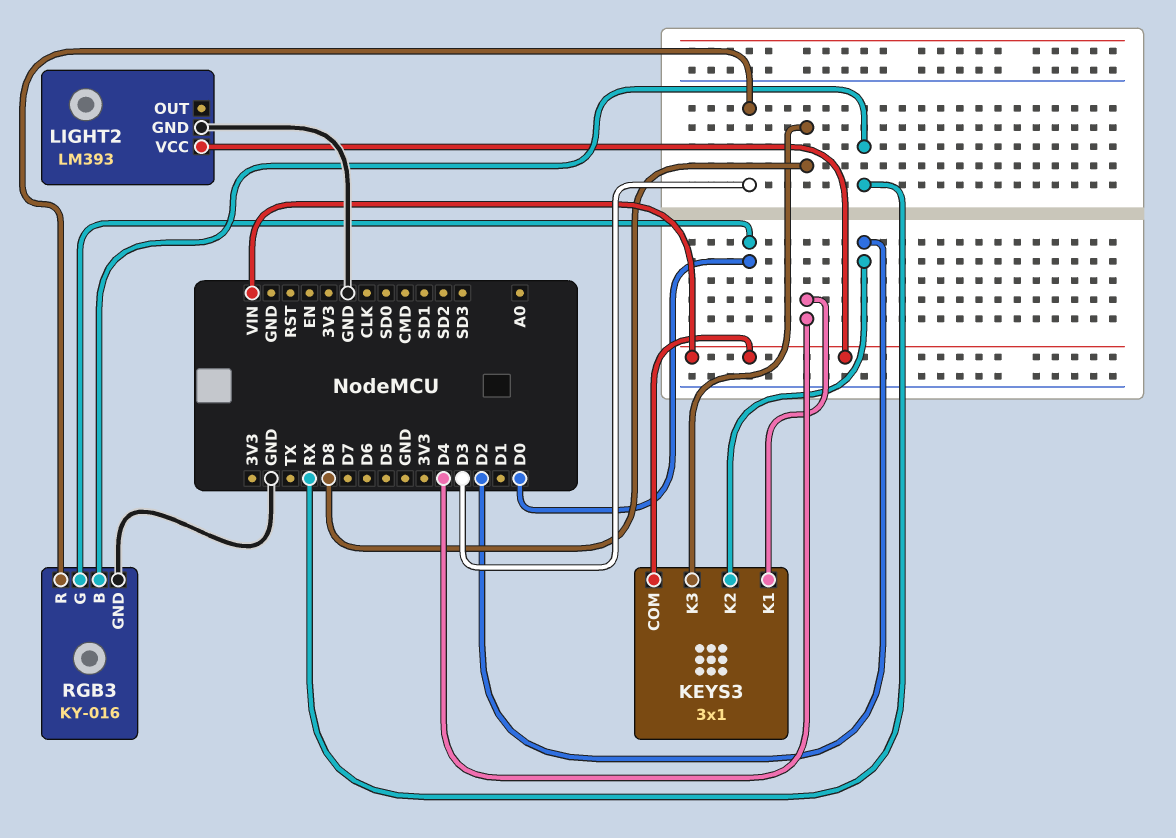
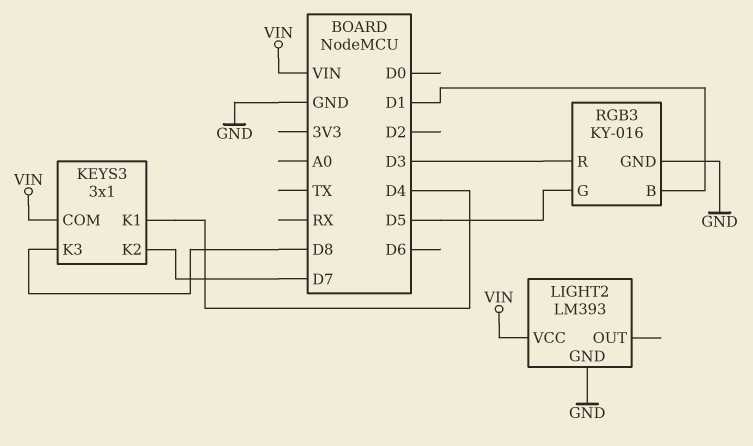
KEYS3 pin K2: D2 -> D7
RGB3 pin B: RX -> D1
RGB3 pin G: D0 -> D5

